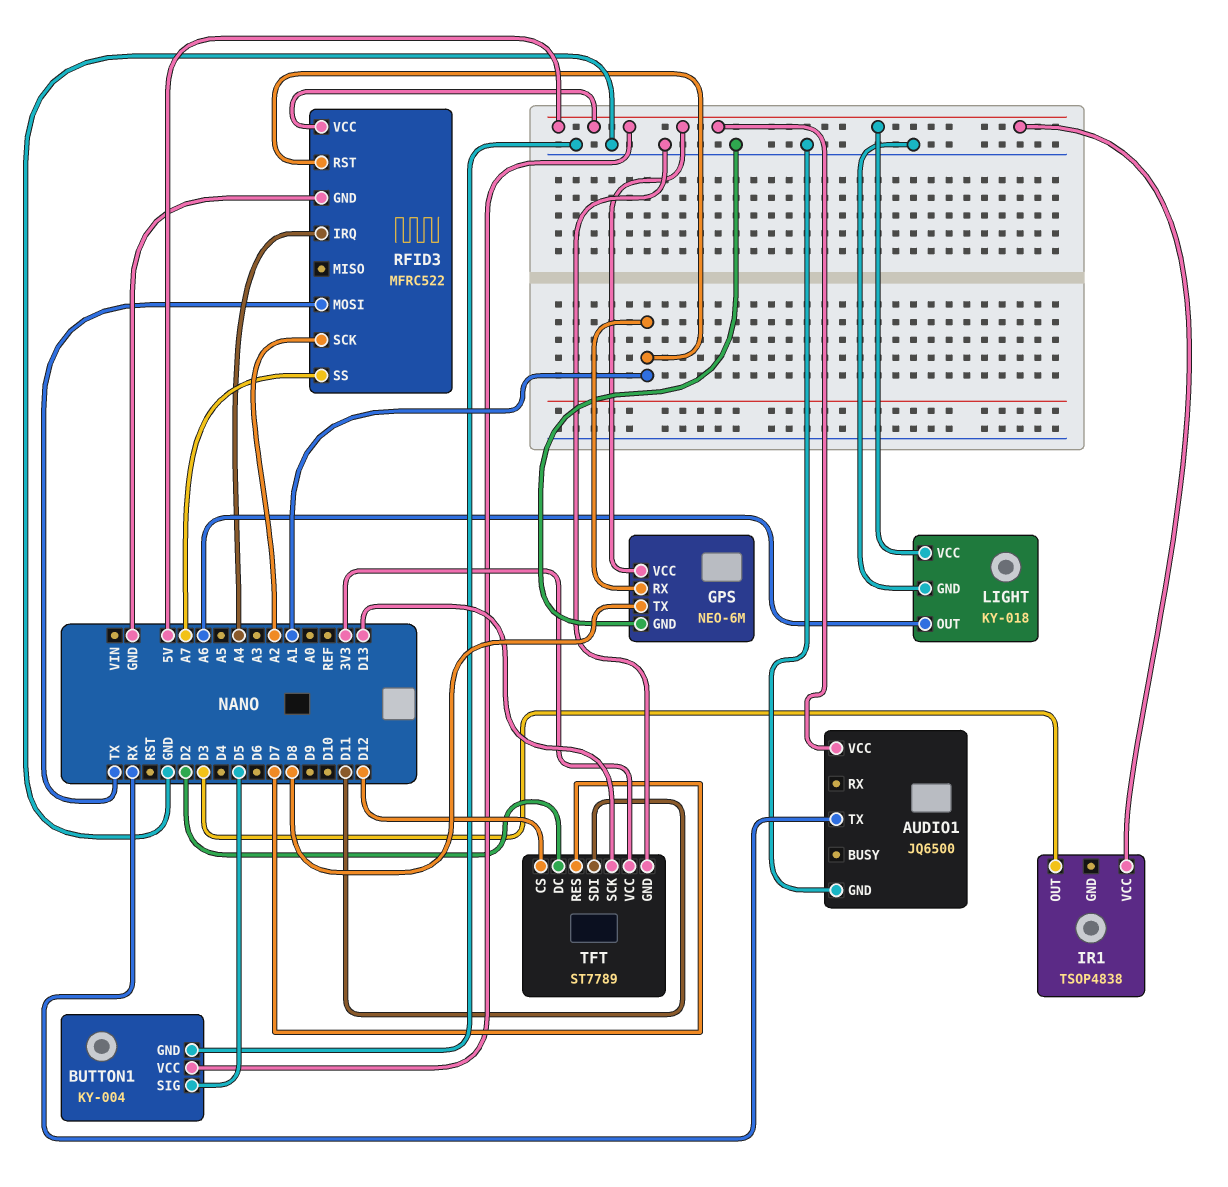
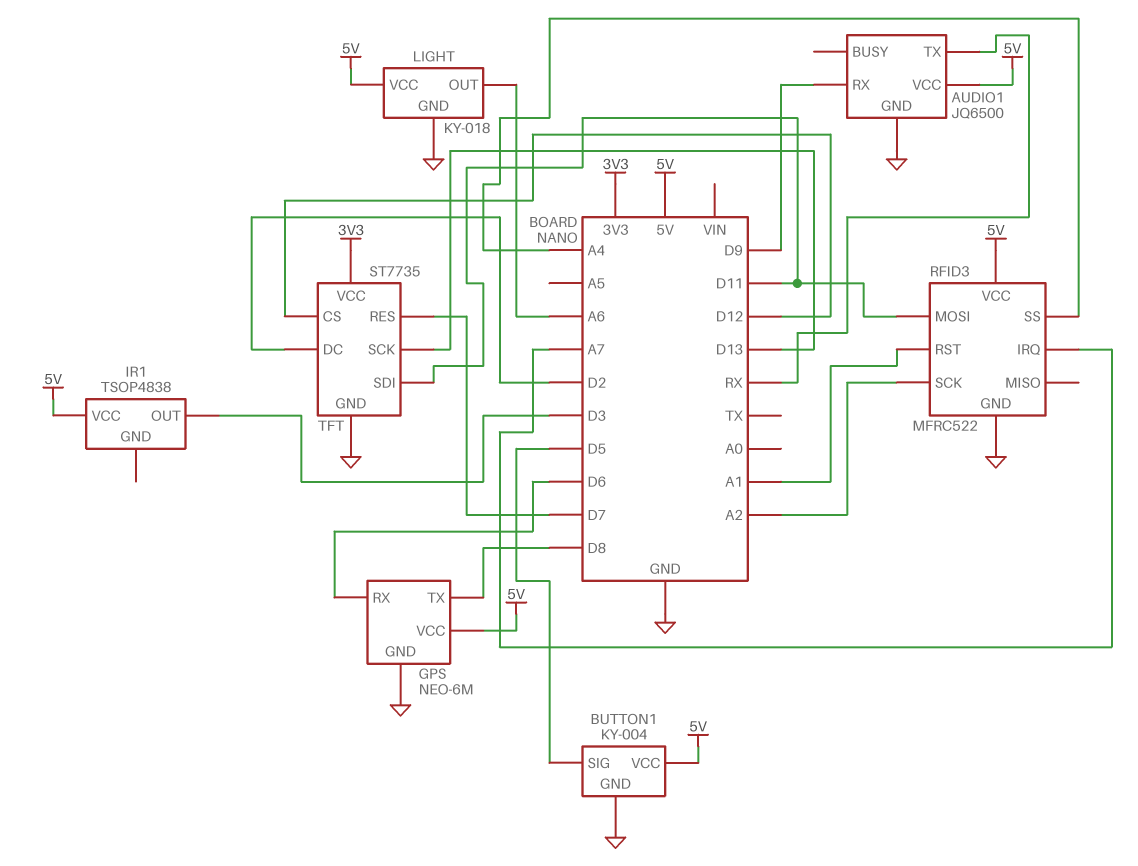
AUDIO1 pin RX: none -> D9
GPS pin RX: A1 -> D6
RFID3 pin IRQ: A4 -> A7
RFID3 pin MOSI: TX -> D11
RFID3 pin SS: A7 -> A4
TFT: ST7789 -> ST7735

